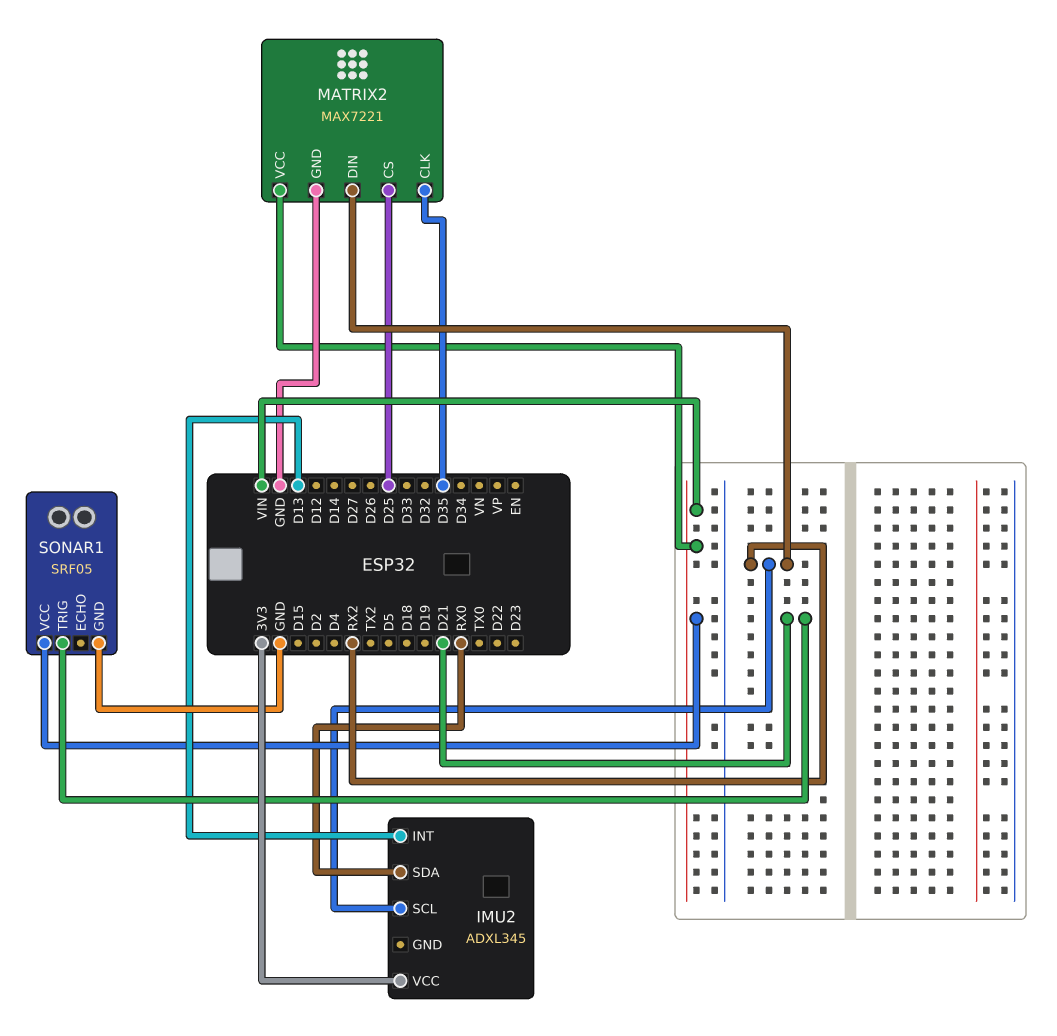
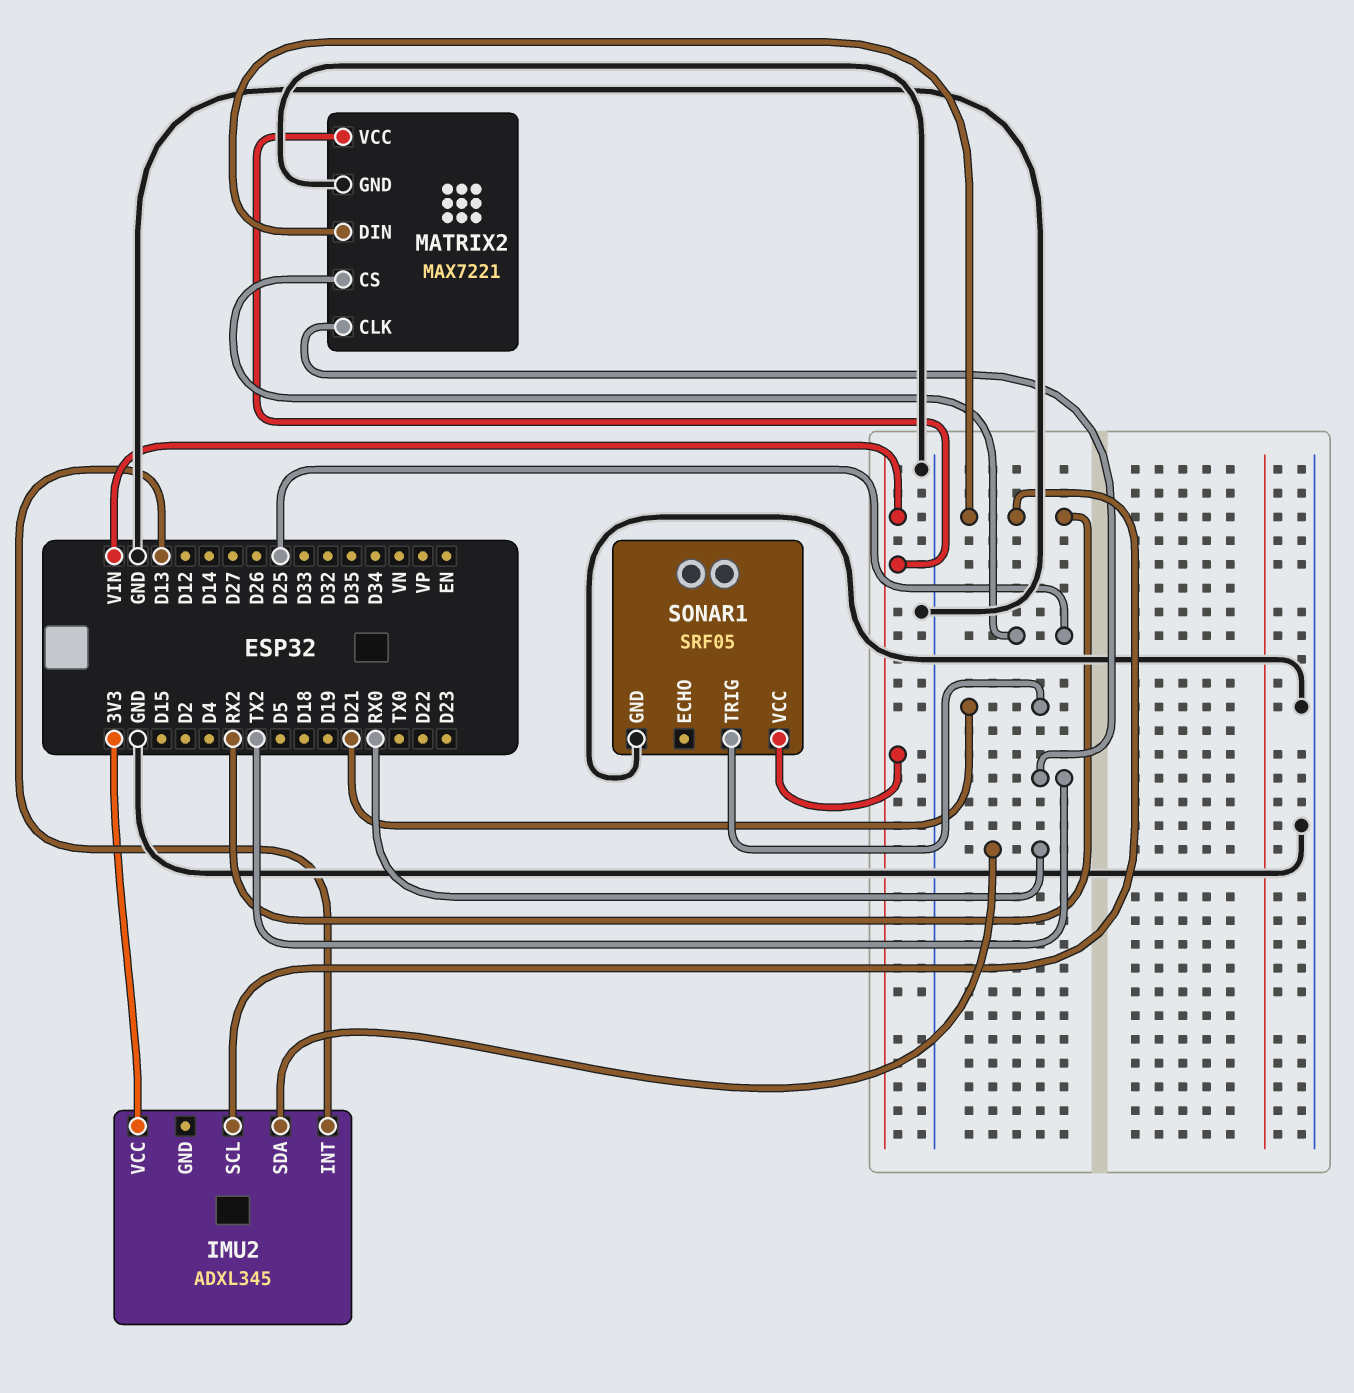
MATRIX2 pin CLK: D35 -> TX2

